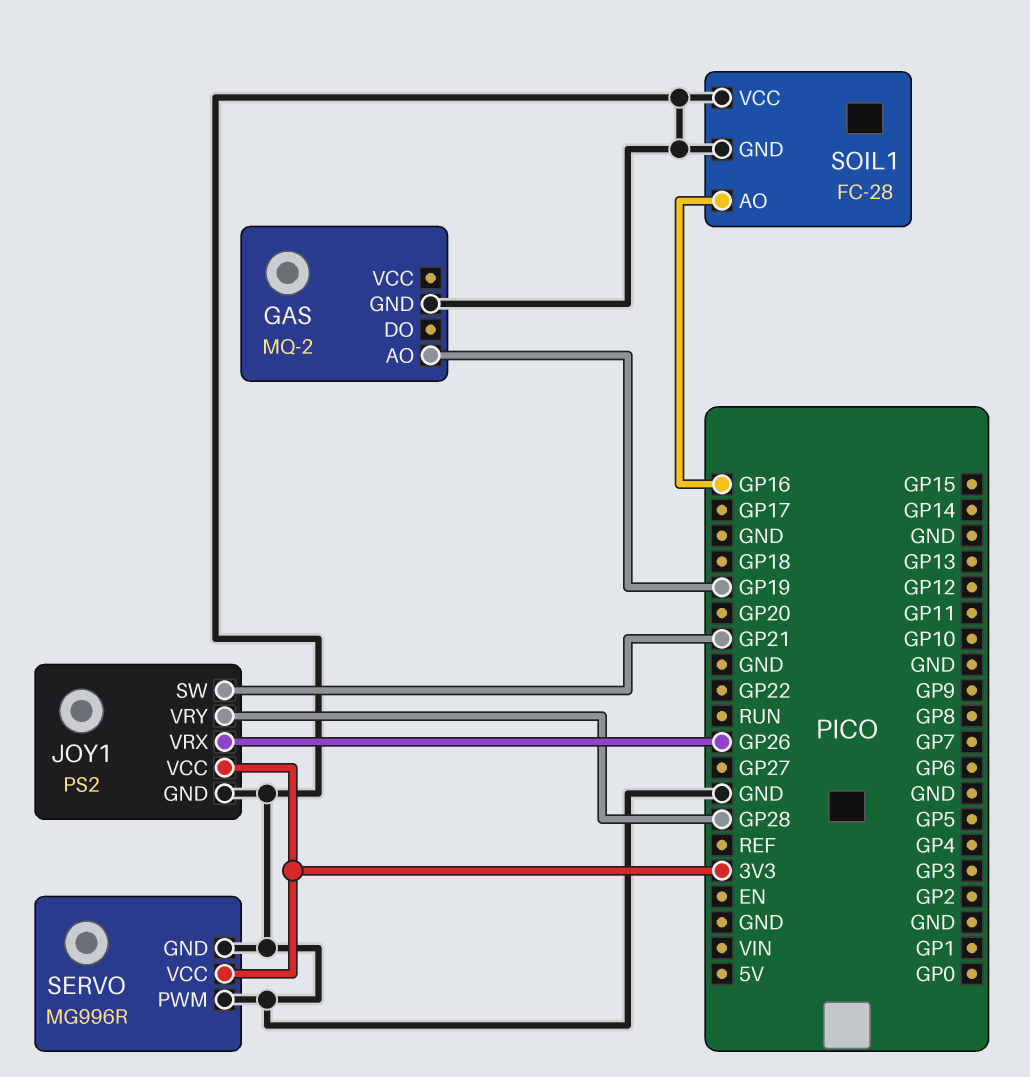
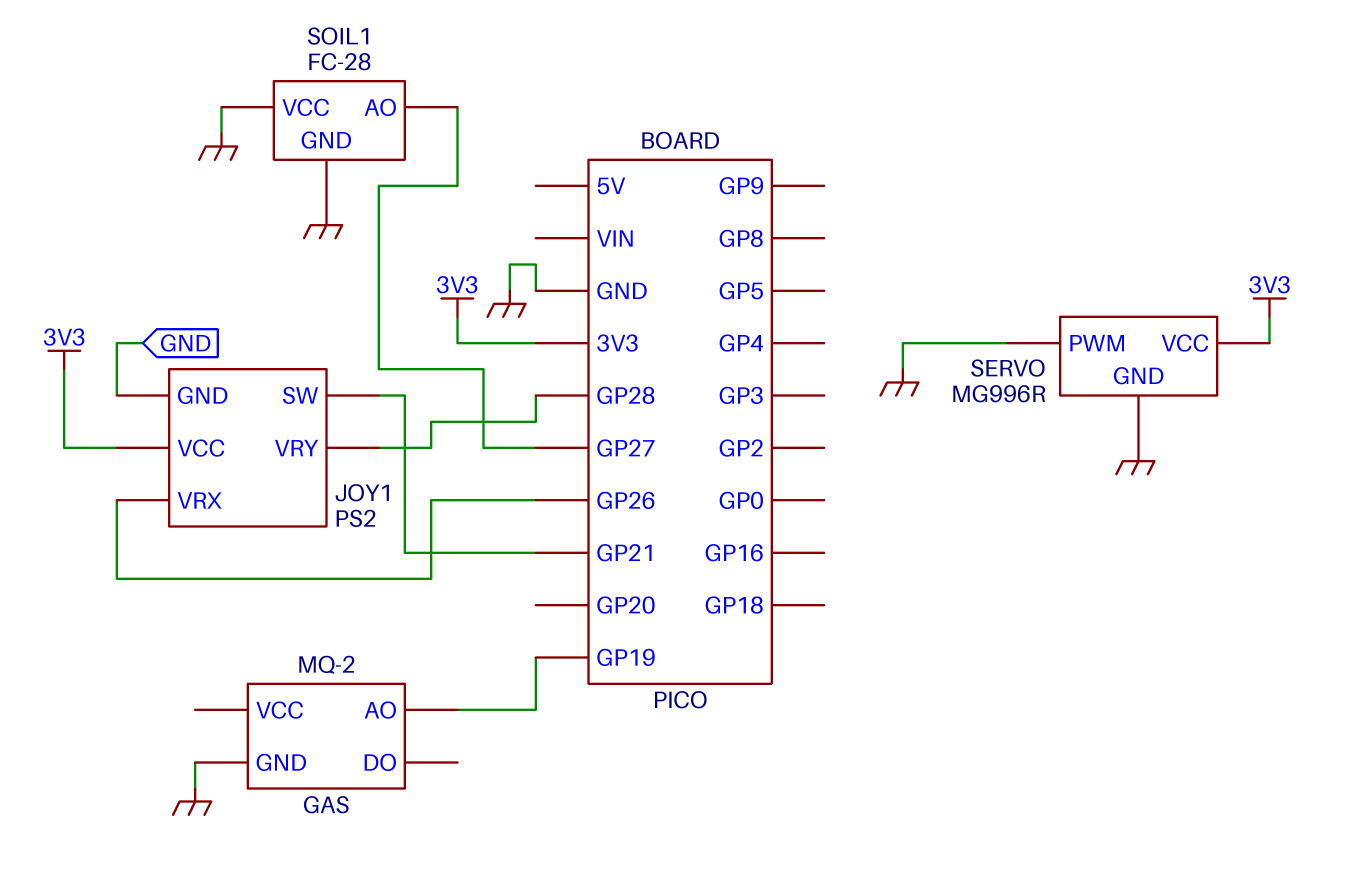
SOIL1 pin AO: GP16 -> GP27

